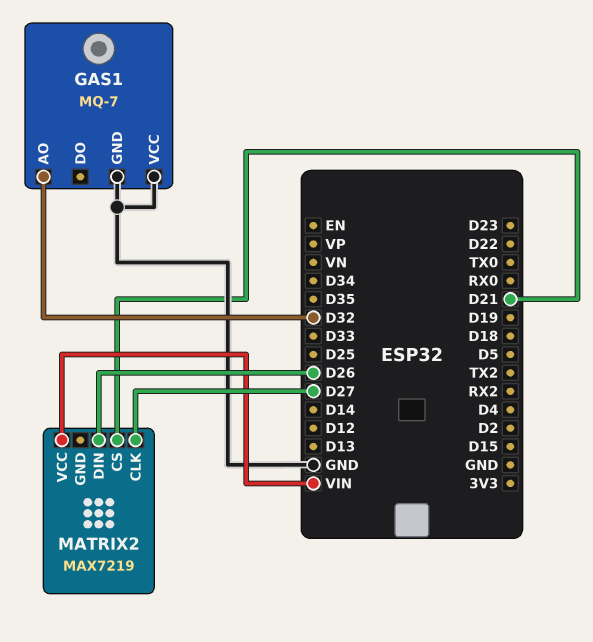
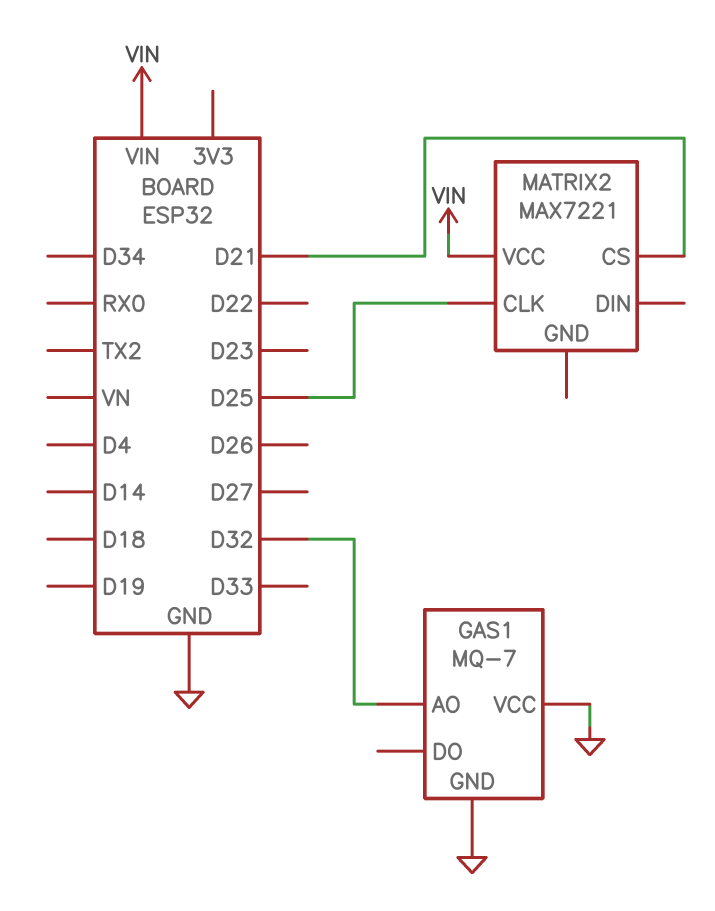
MATRIX2: MAX7219 -> MAX7221
MATRIX2 pin CLK: D27 -> D25
MATRIX2 pin DIN: D26 -> none

